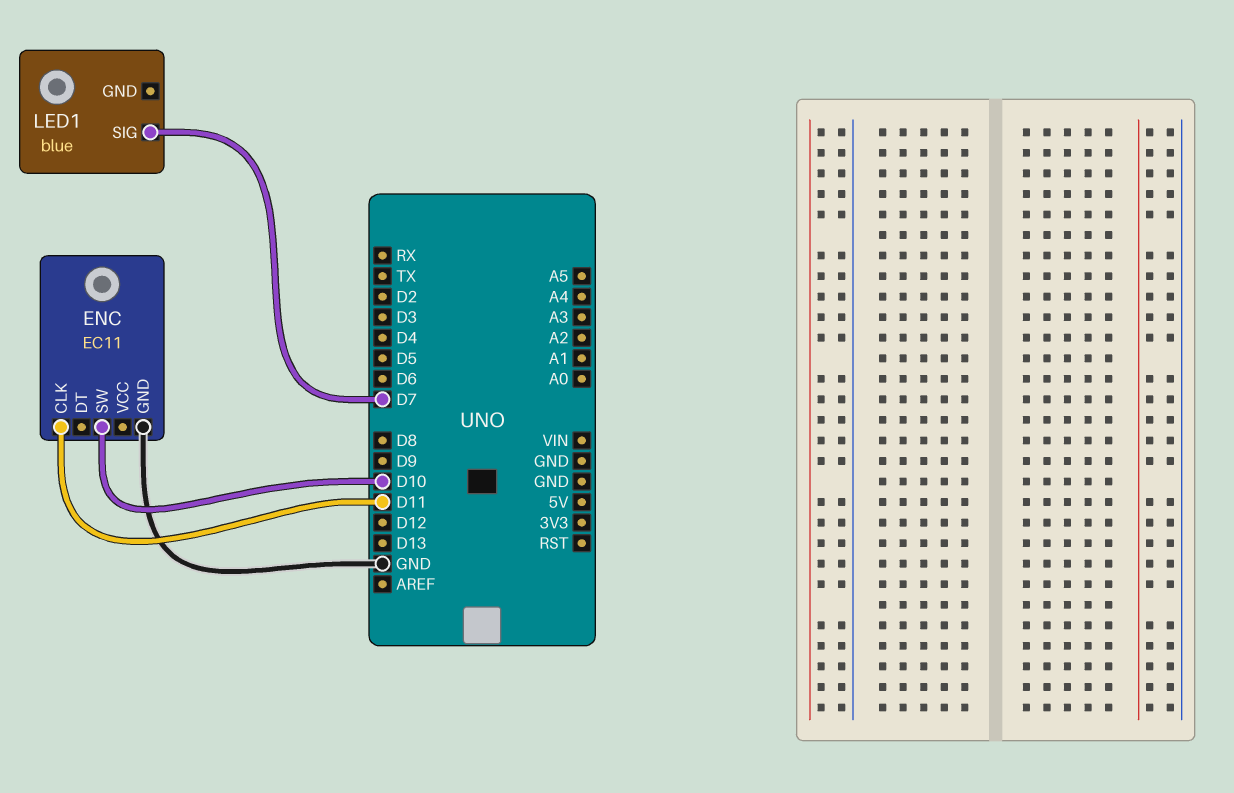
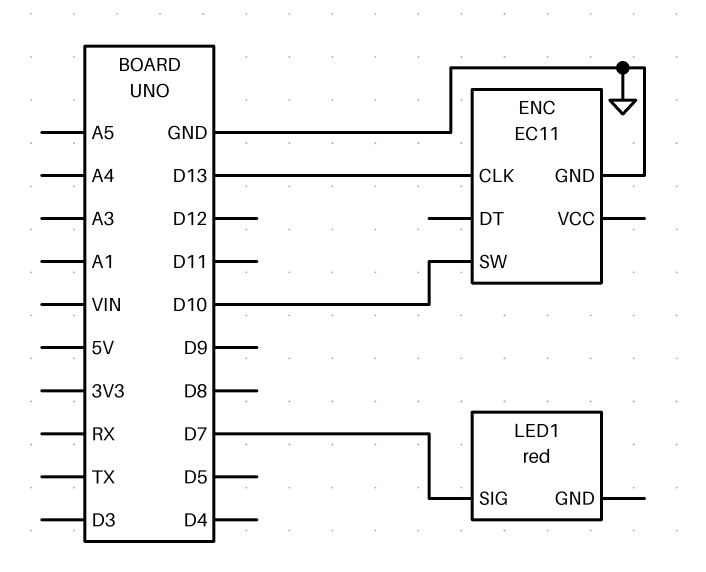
ENC pin CLK: D11 -> D13
LED1: blue -> red

